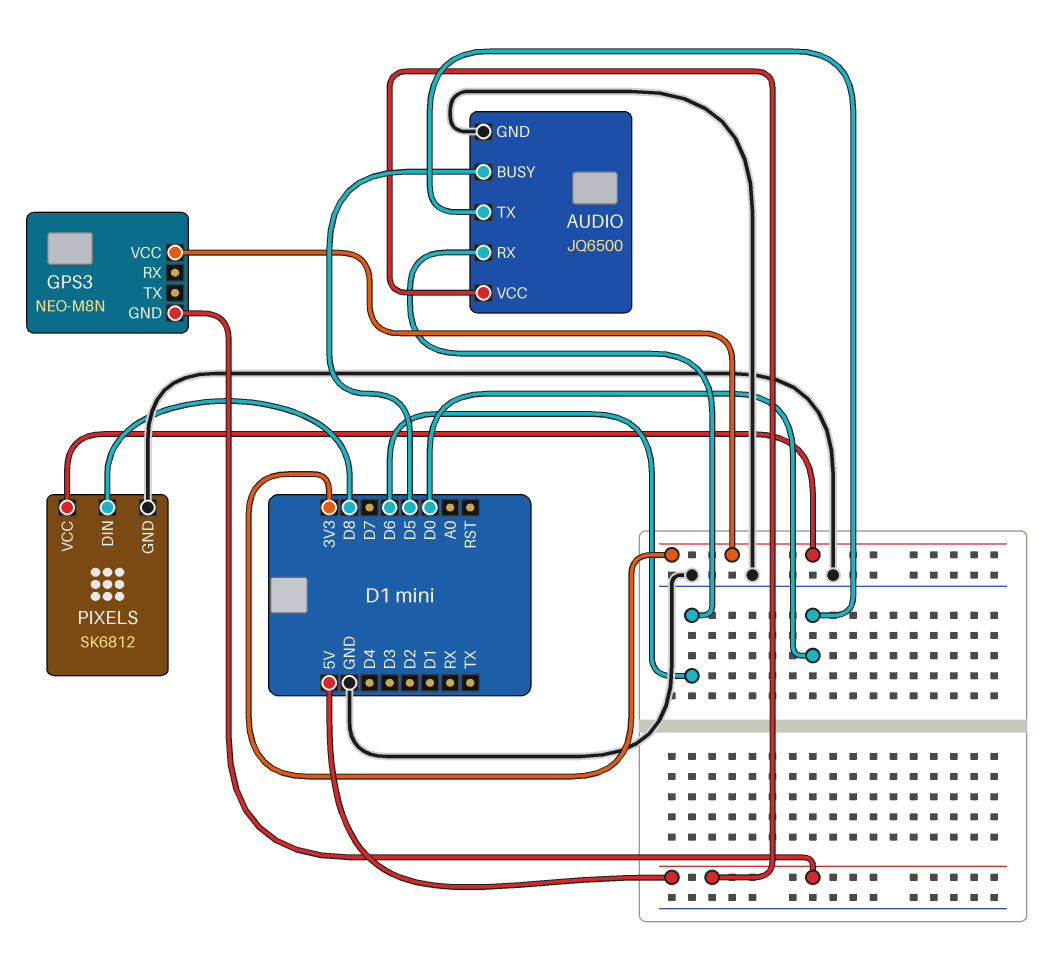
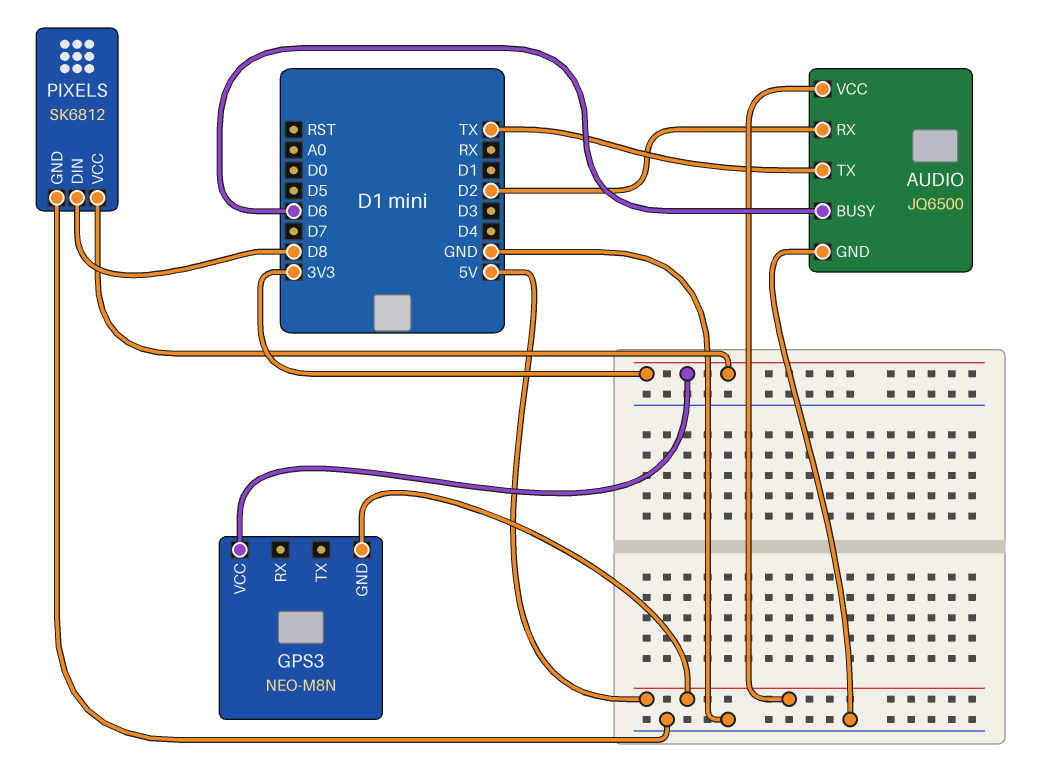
AUDIO pin BUSY: D5 -> D6
AUDIO pin RX: D6 -> D2
AUDIO pin TX: D0 -> TX

